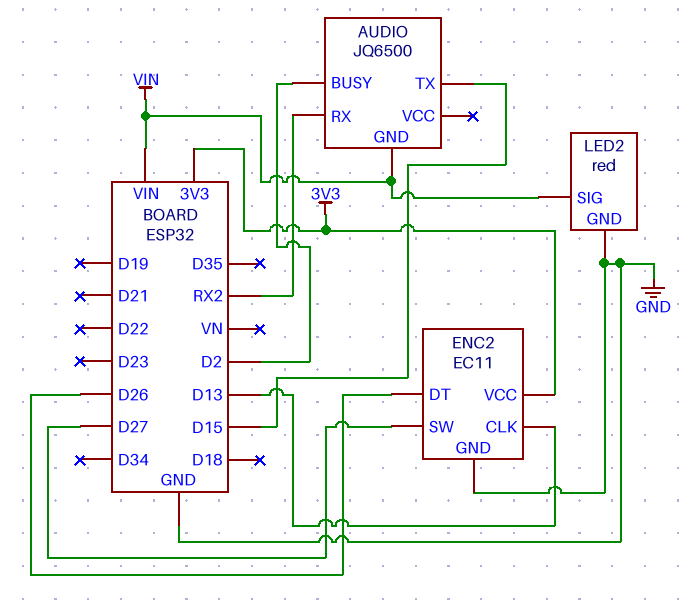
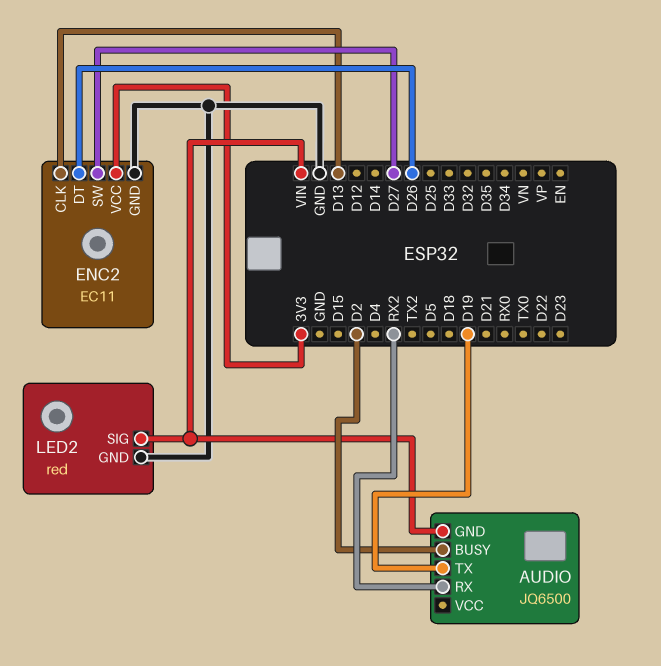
AUDIO pin TX: D15 -> D19

